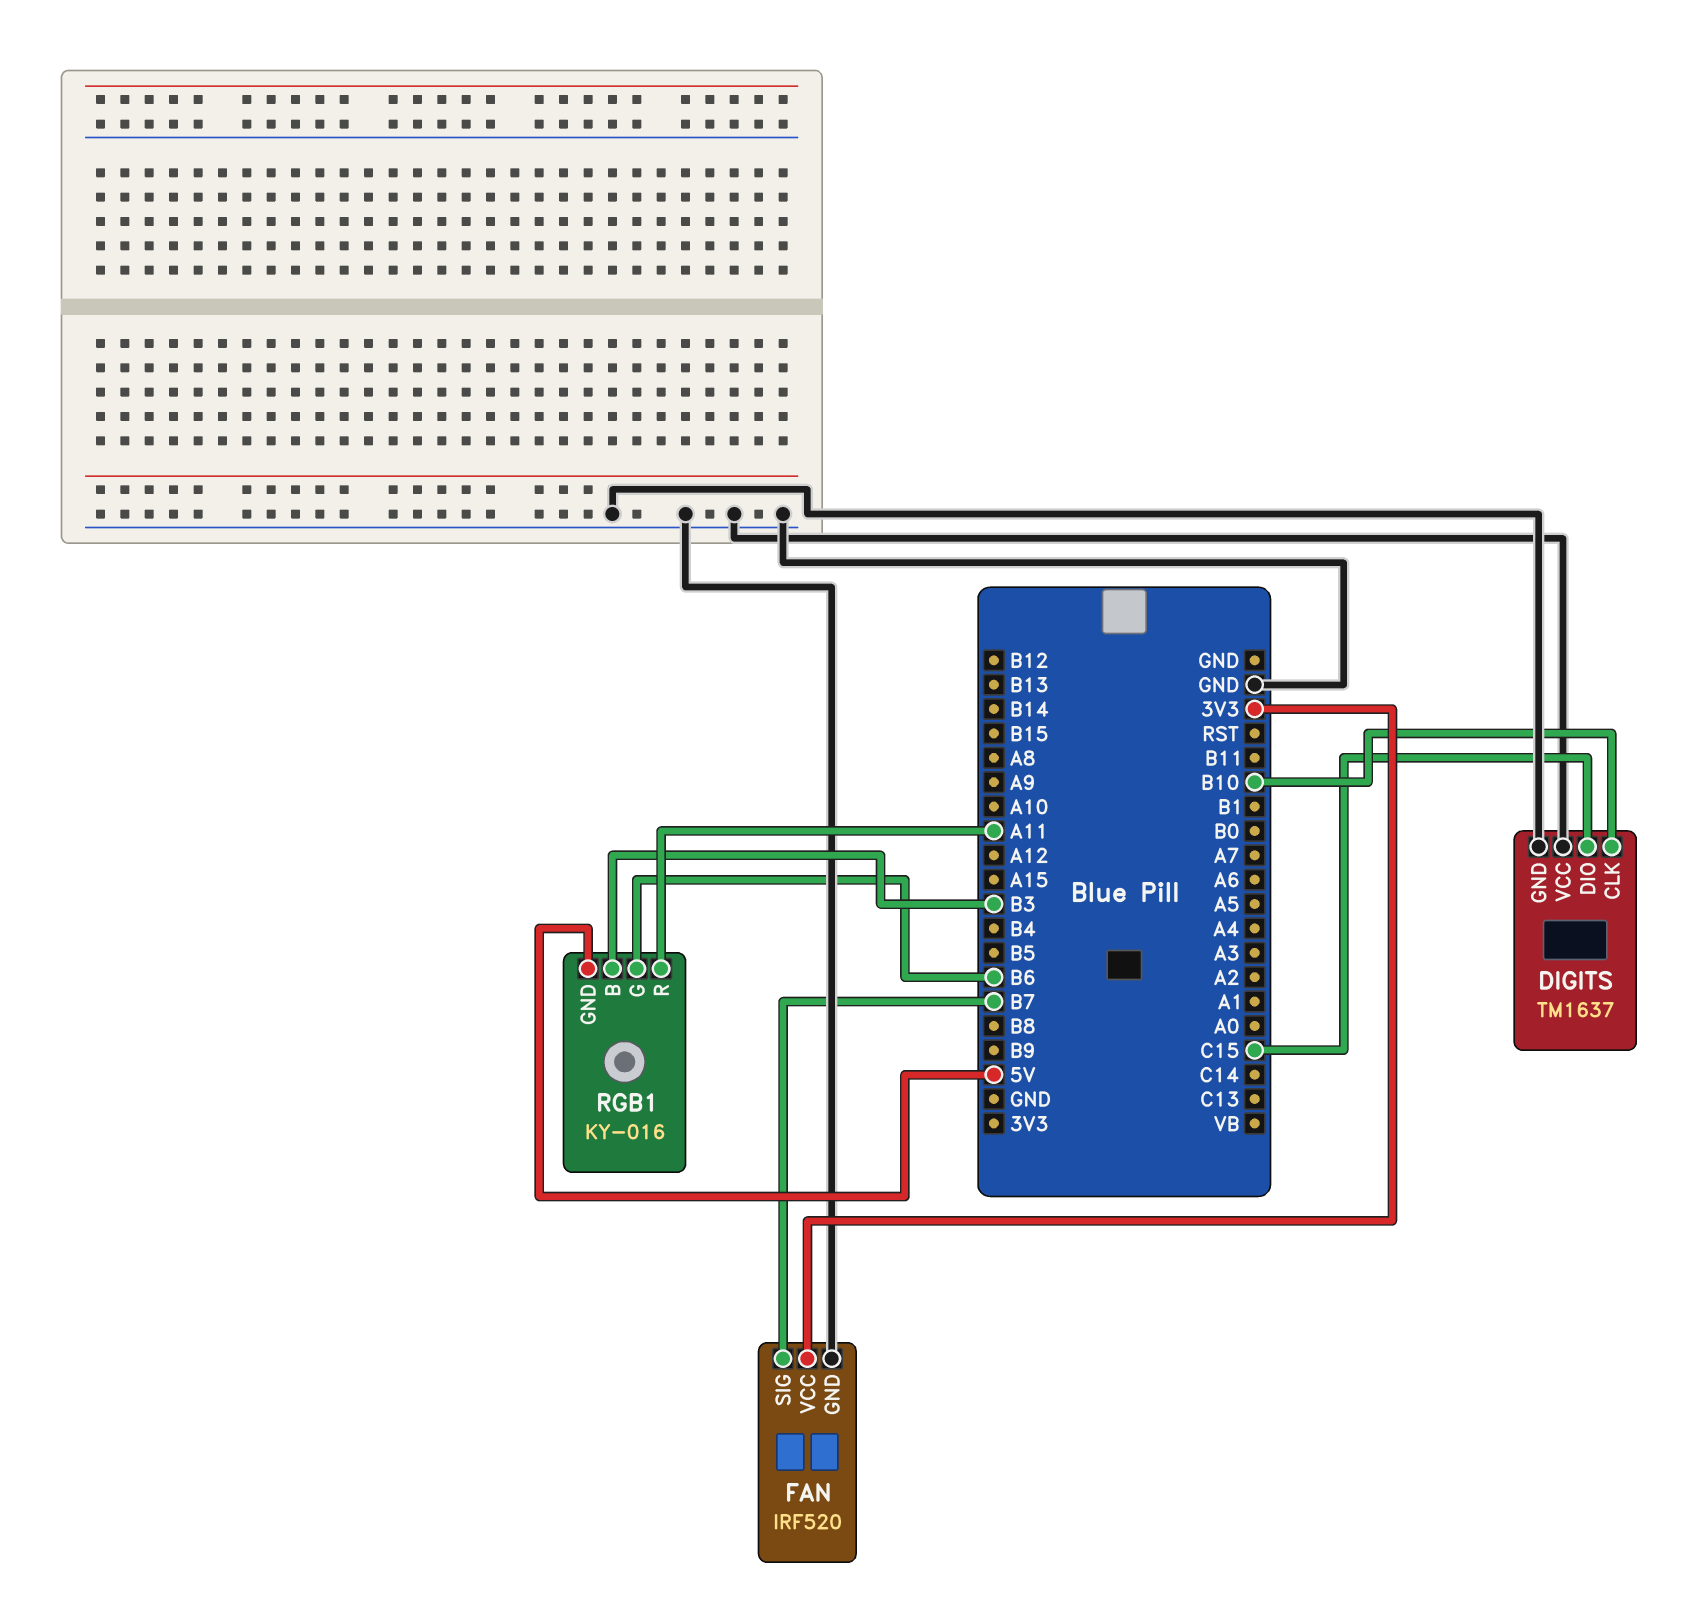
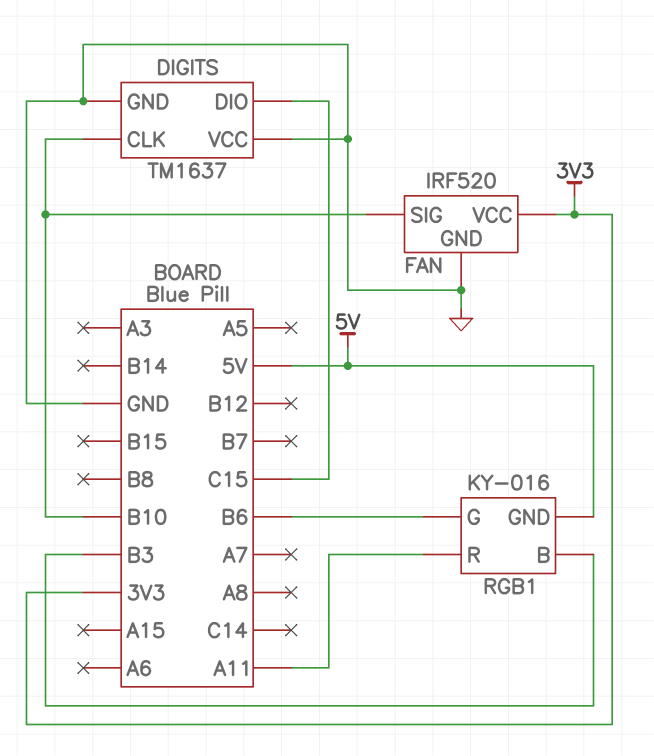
FAN pin SIG: B7 -> B10

